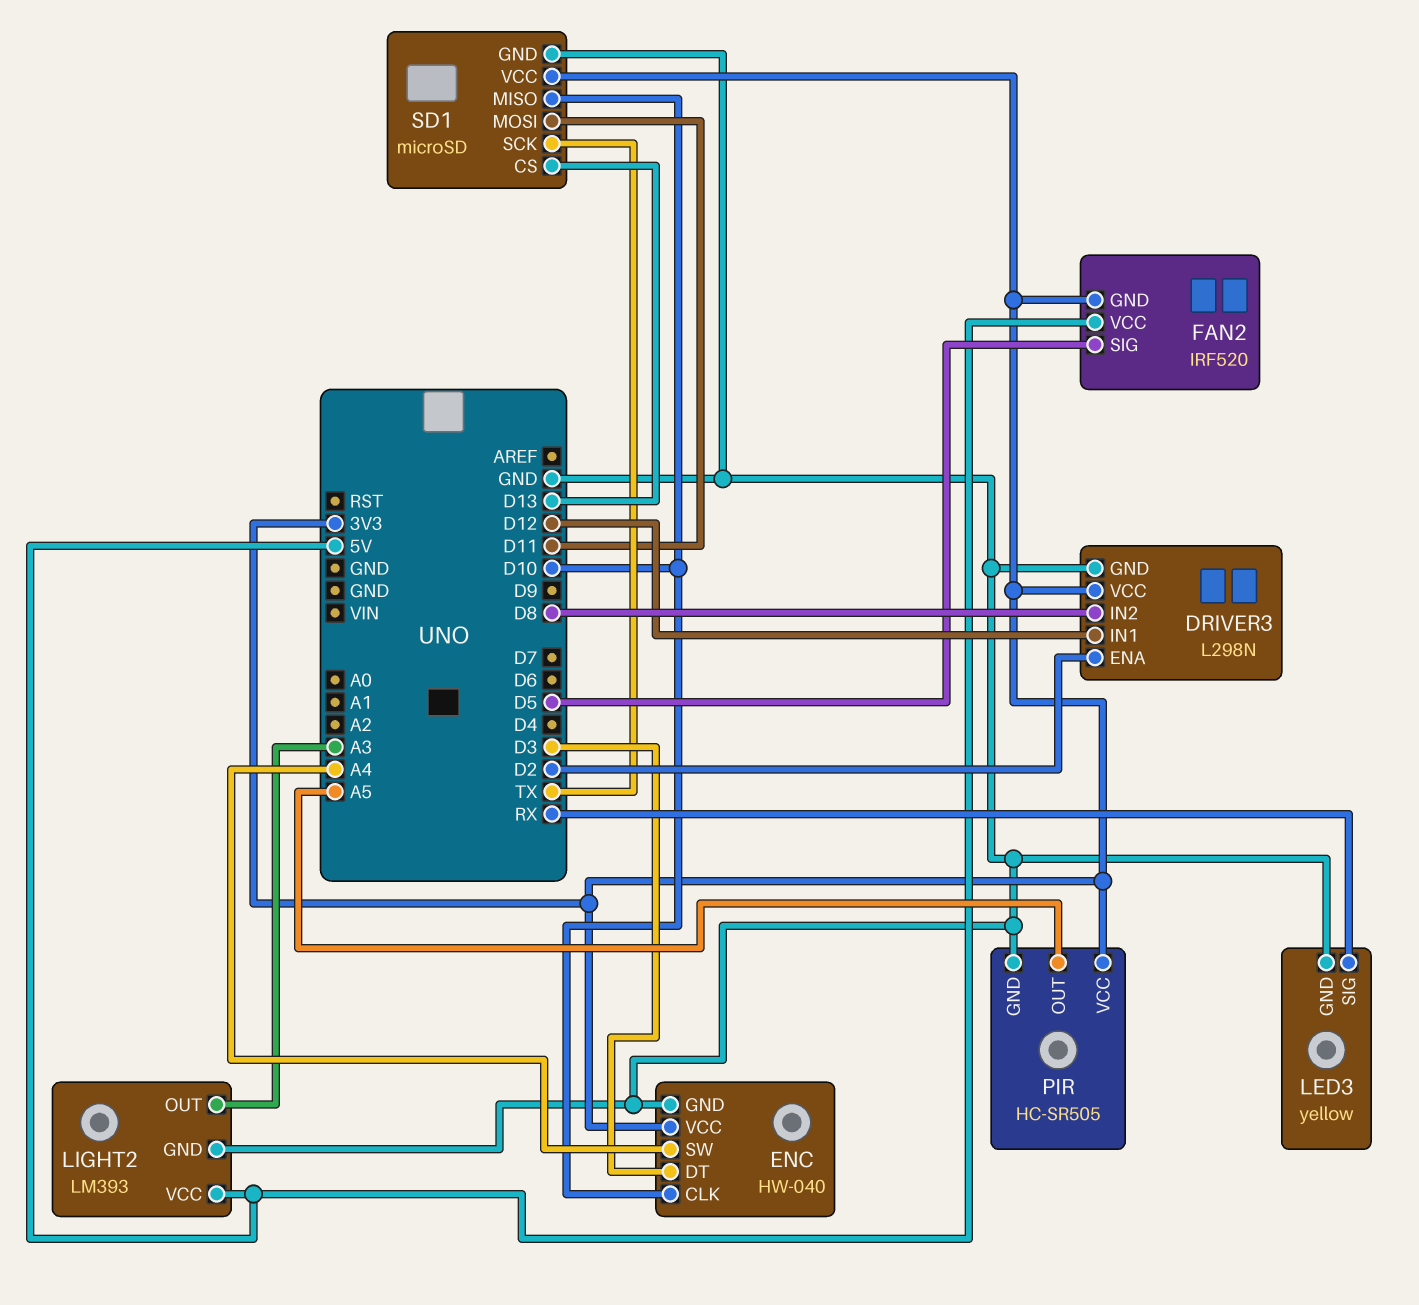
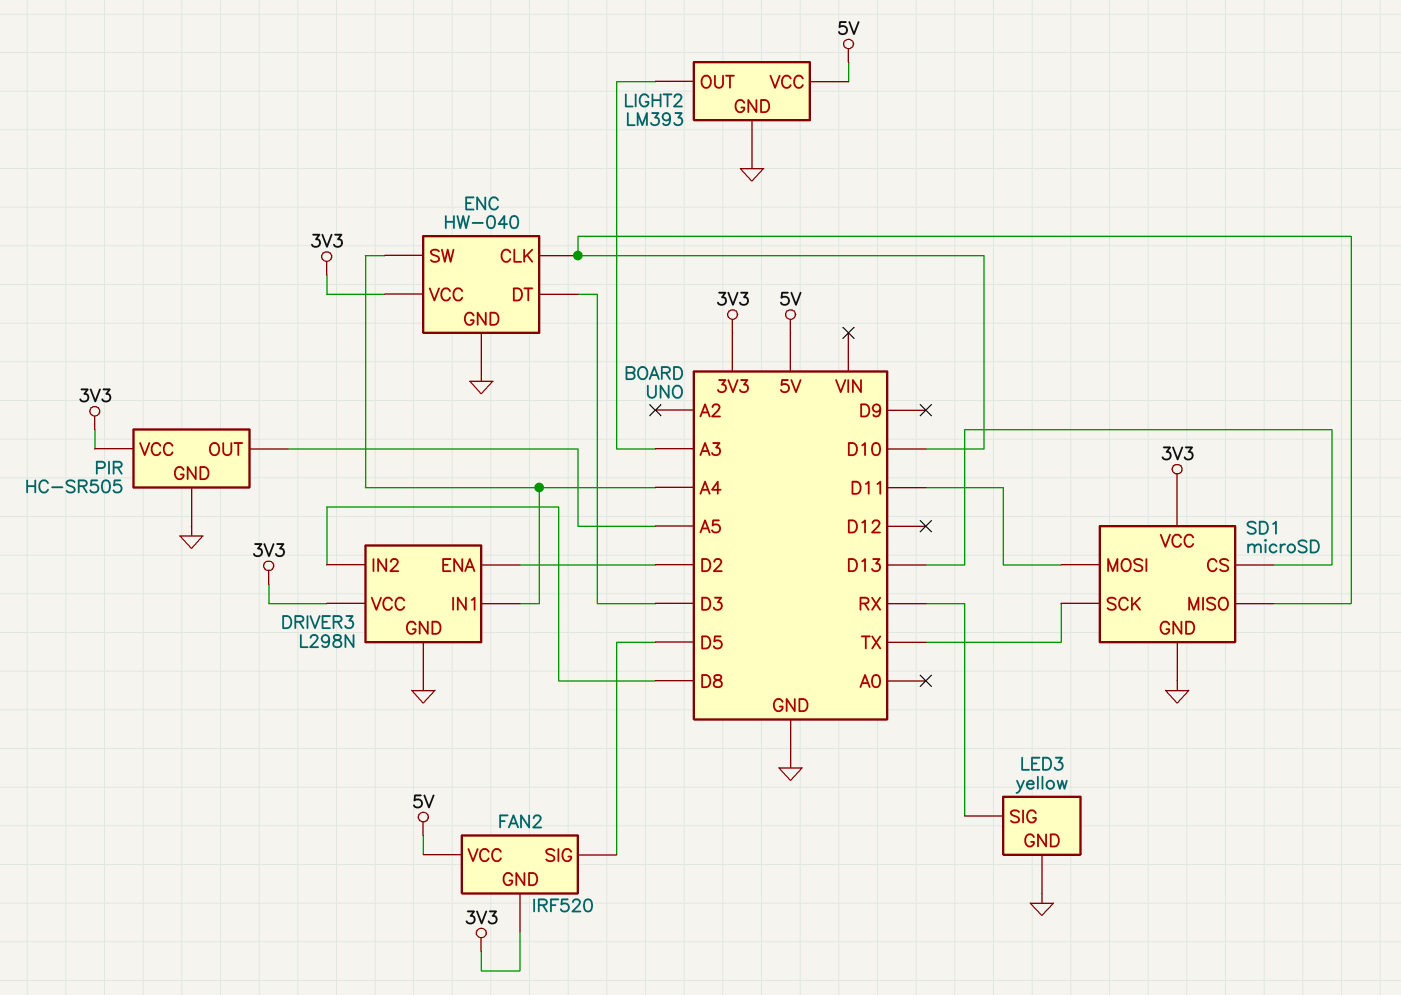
DRIVER3 pin IN1: D12 -> A4

